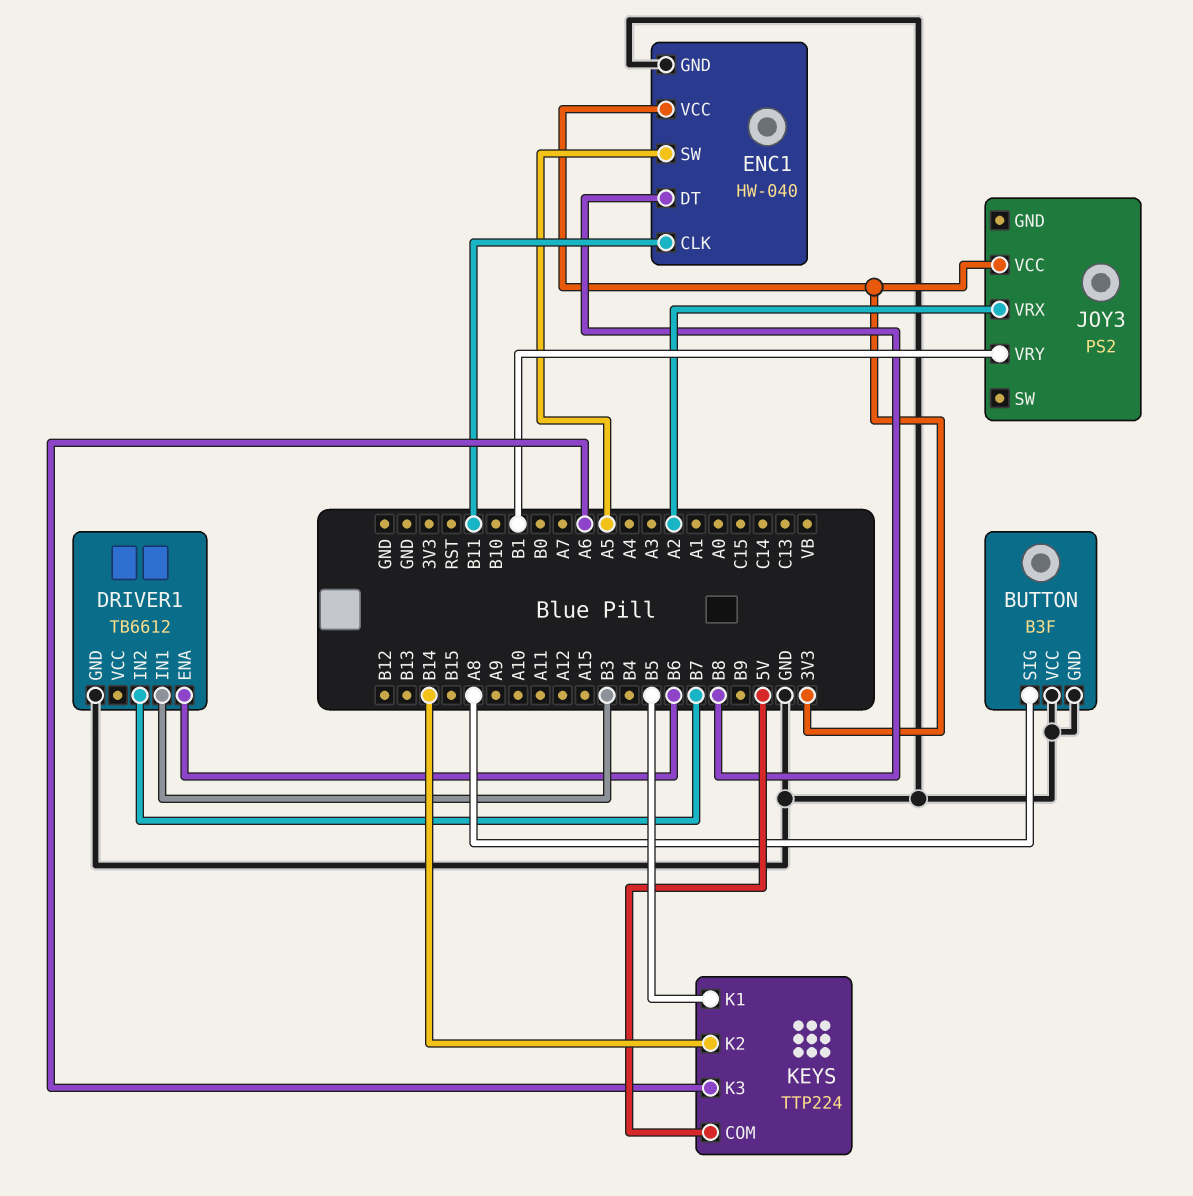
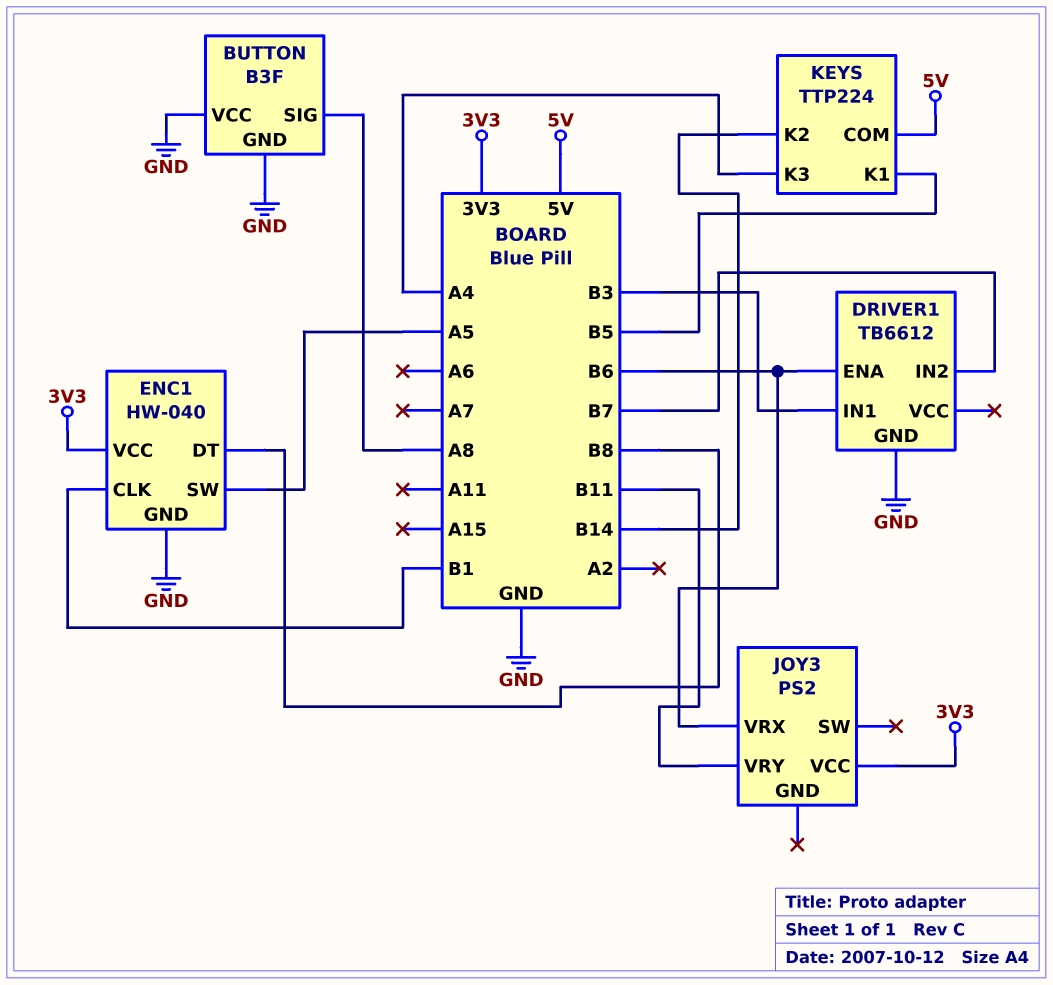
ENC1 pin CLK: B11 -> B1
JOY3 pin VRX: A2 -> B6
JOY3 pin VRY: B1 -> B11
KEYS pin K3: A6 -> A4

